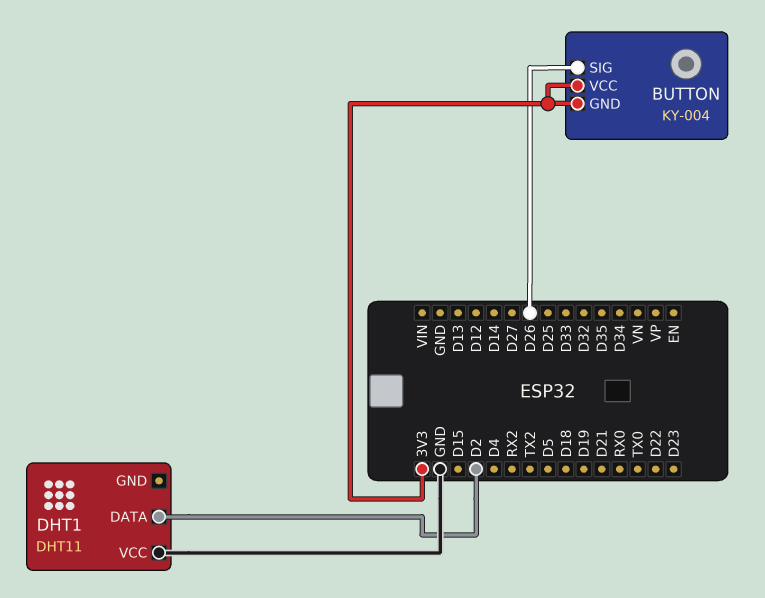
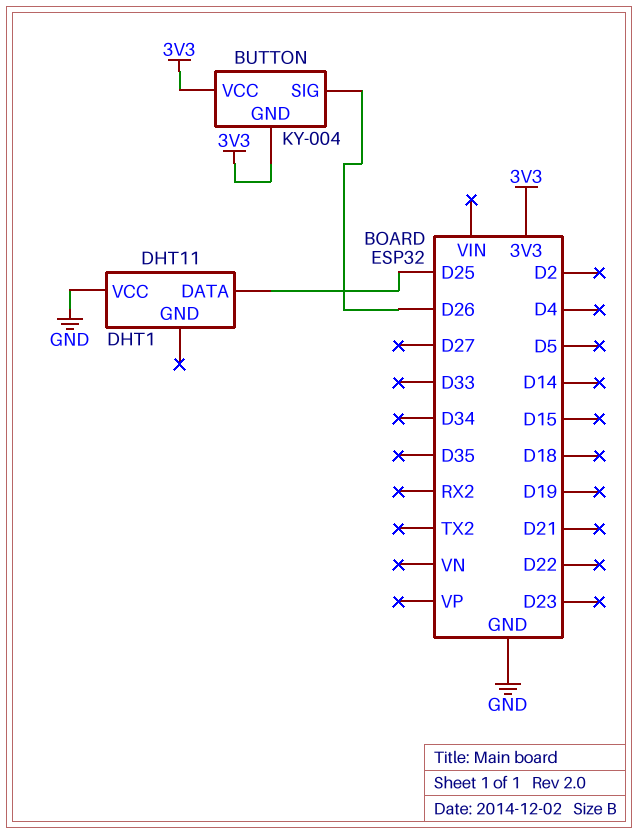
DHT1 pin DATA: D2 -> D25

